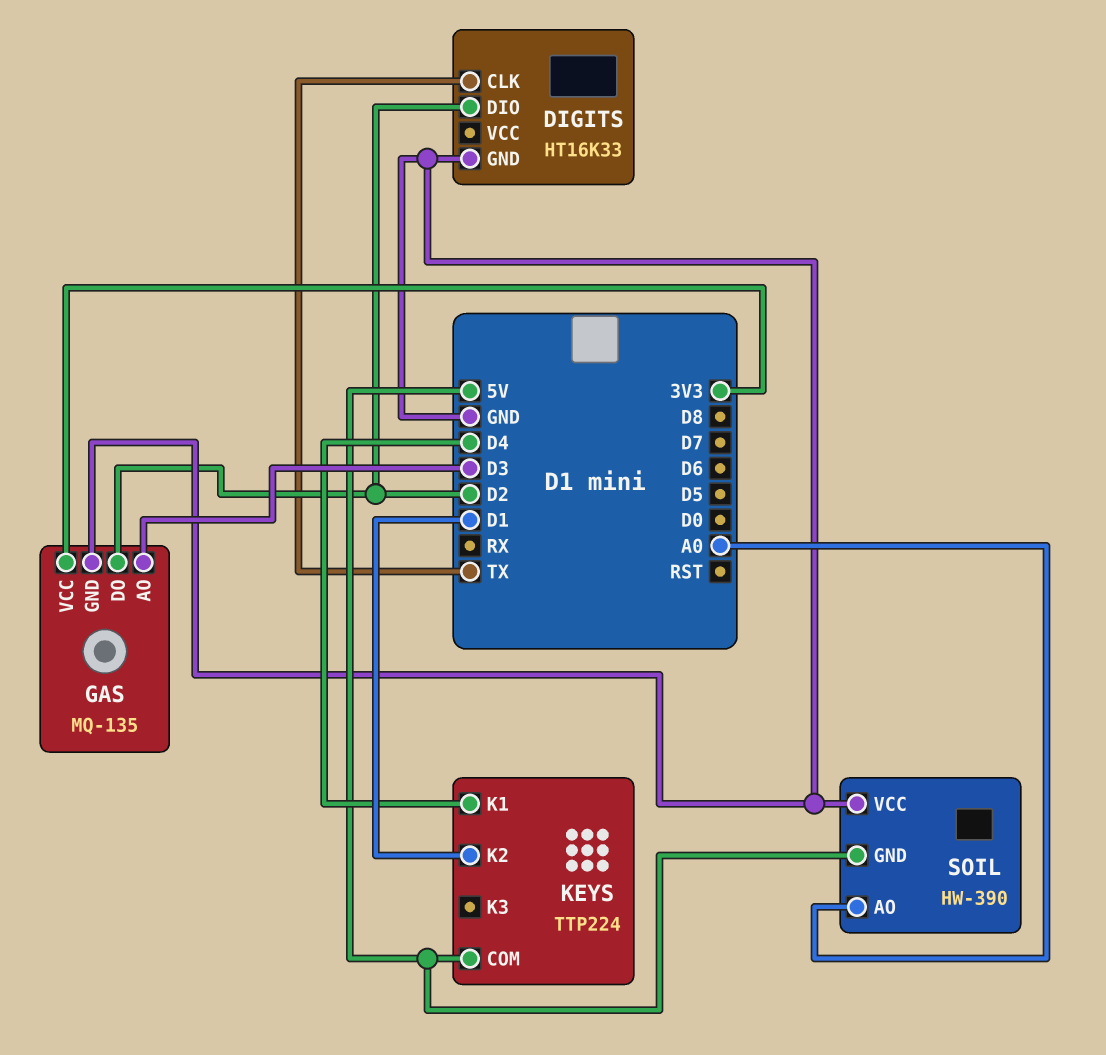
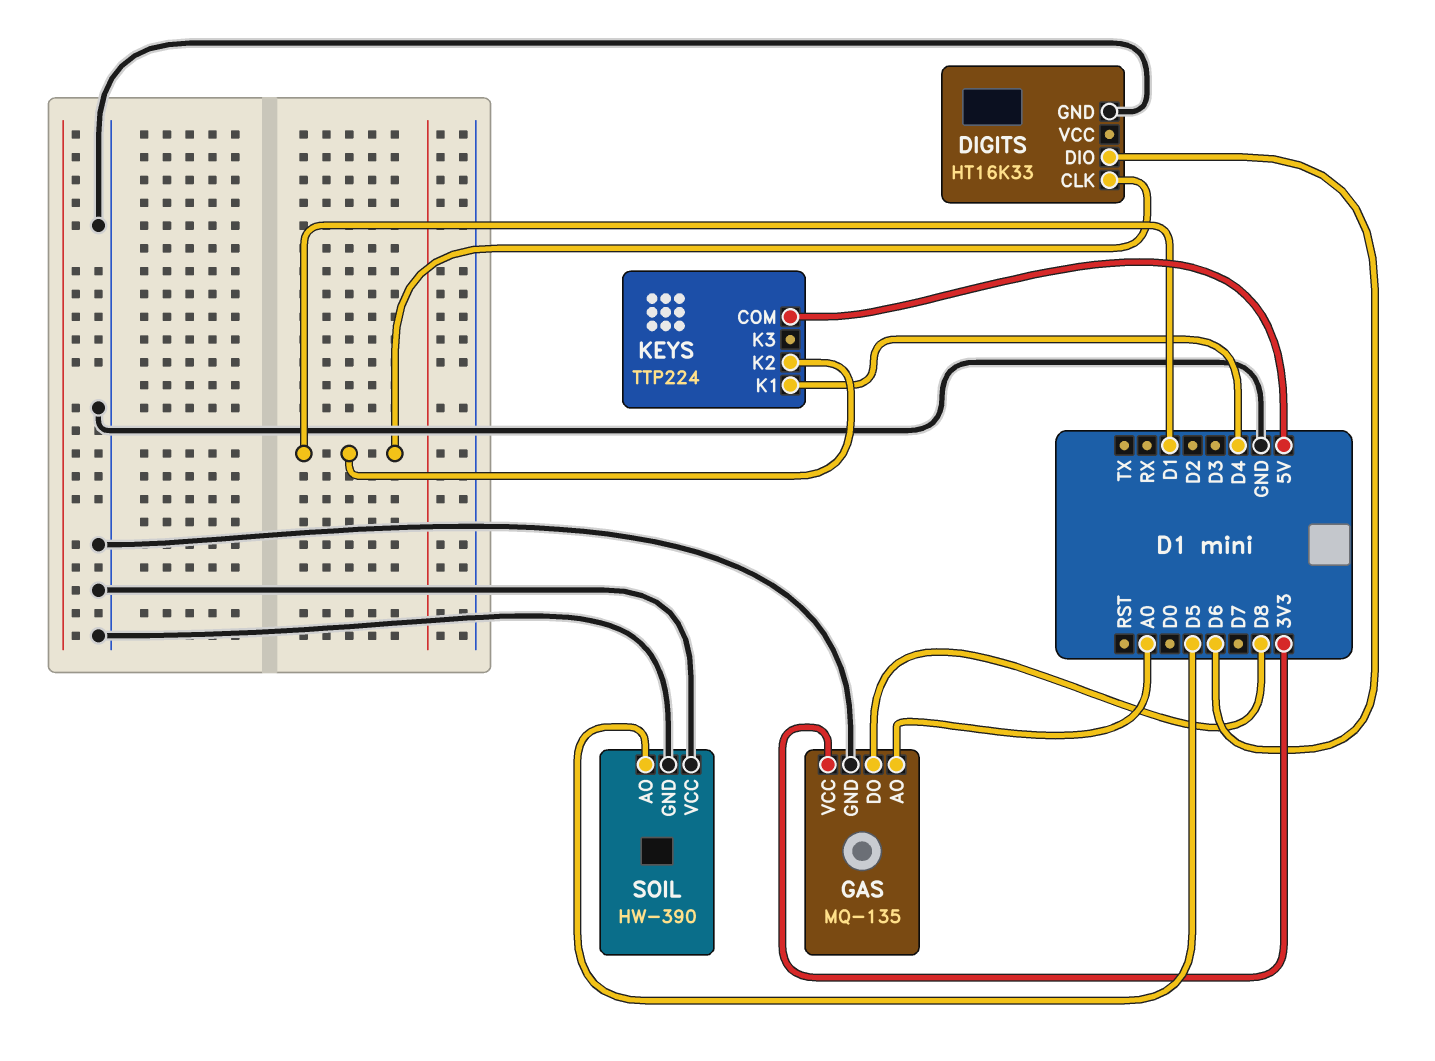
DIGITS pin CLK: TX -> D1
DIGITS pin DIO: D2 -> D6
GAS pin AO: D3 -> A0
GAS pin DO: D2 -> D8
SOIL pin AO: A0 -> D5
SOIL pin GND: 5V -> GND

